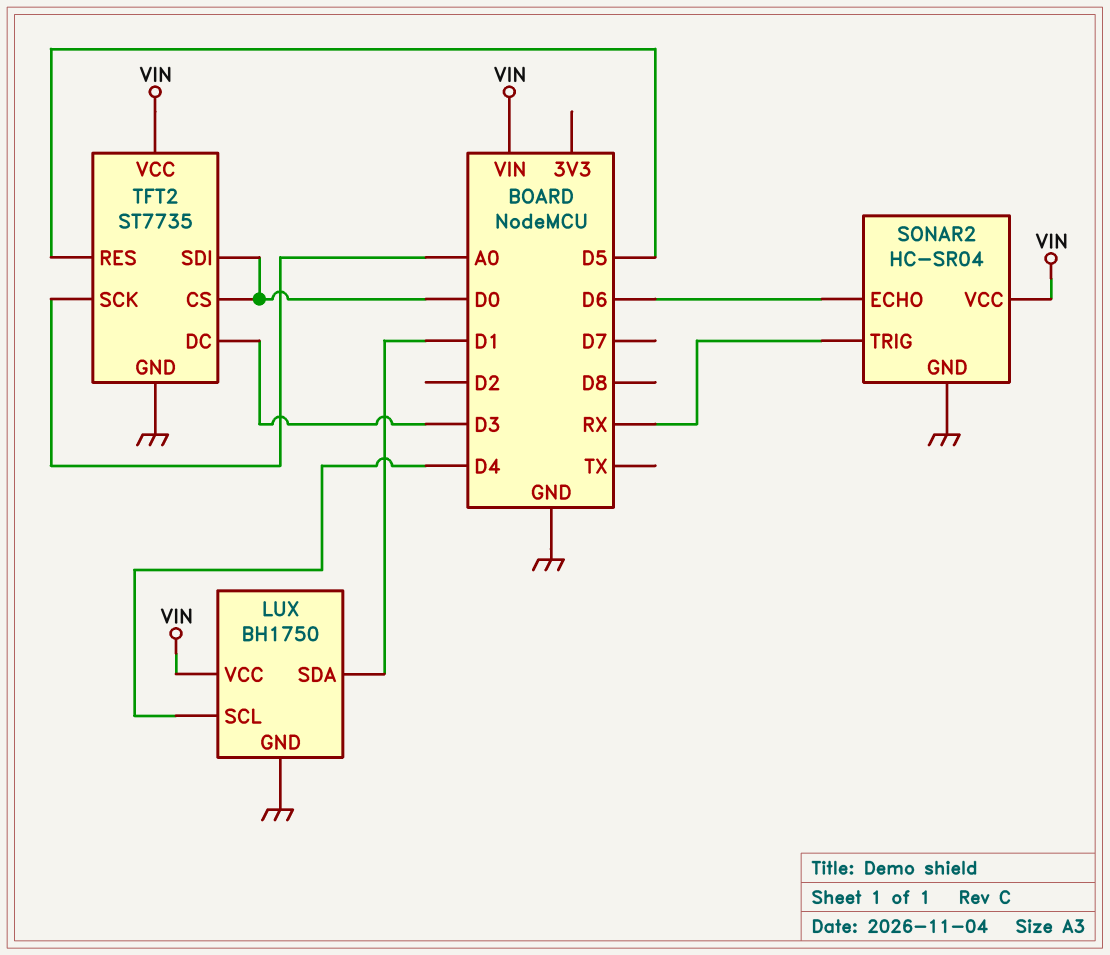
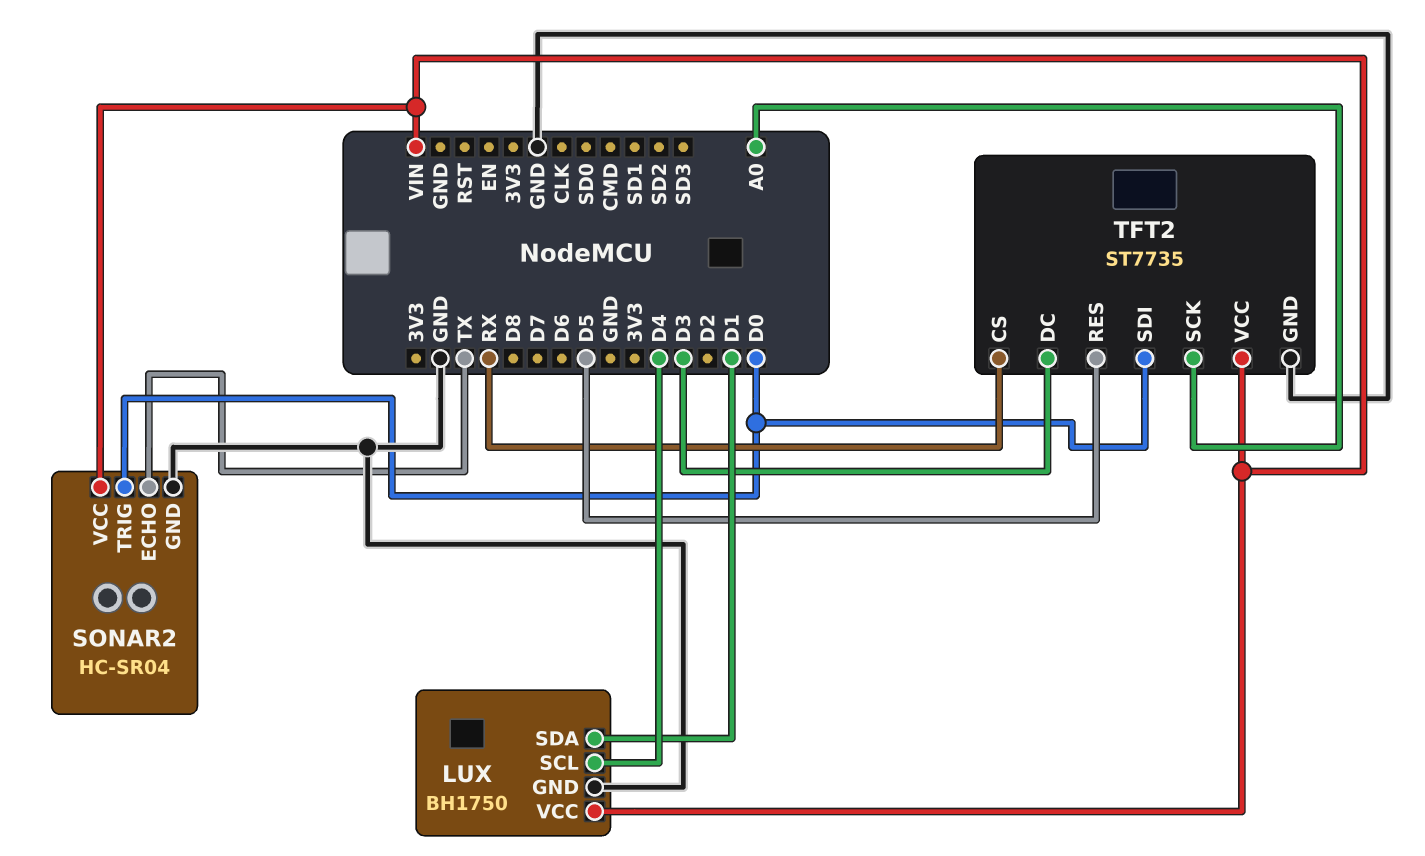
SONAR2 pin ECHO: D6 -> TX
SONAR2 pin TRIG: RX -> D0
TFT2 pin CS: D0 -> RX

